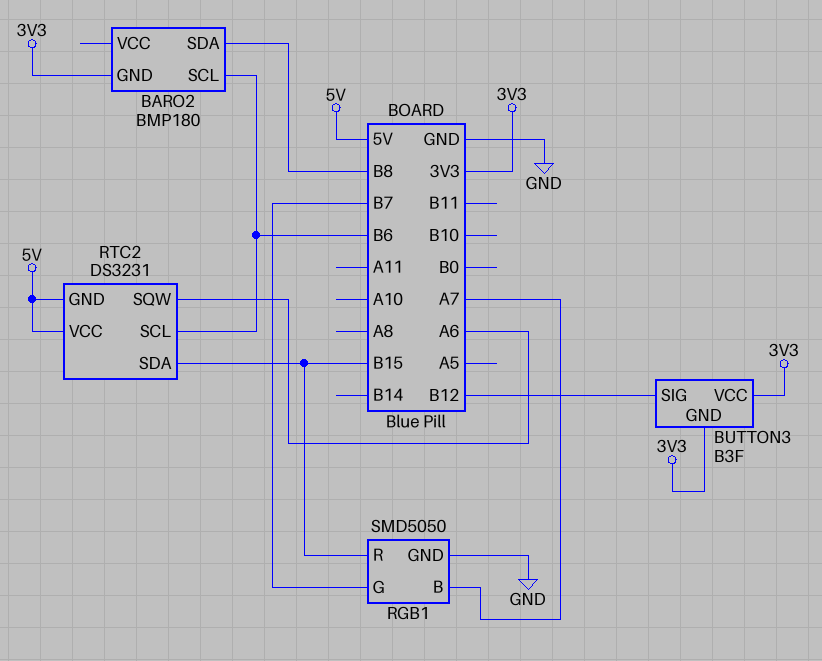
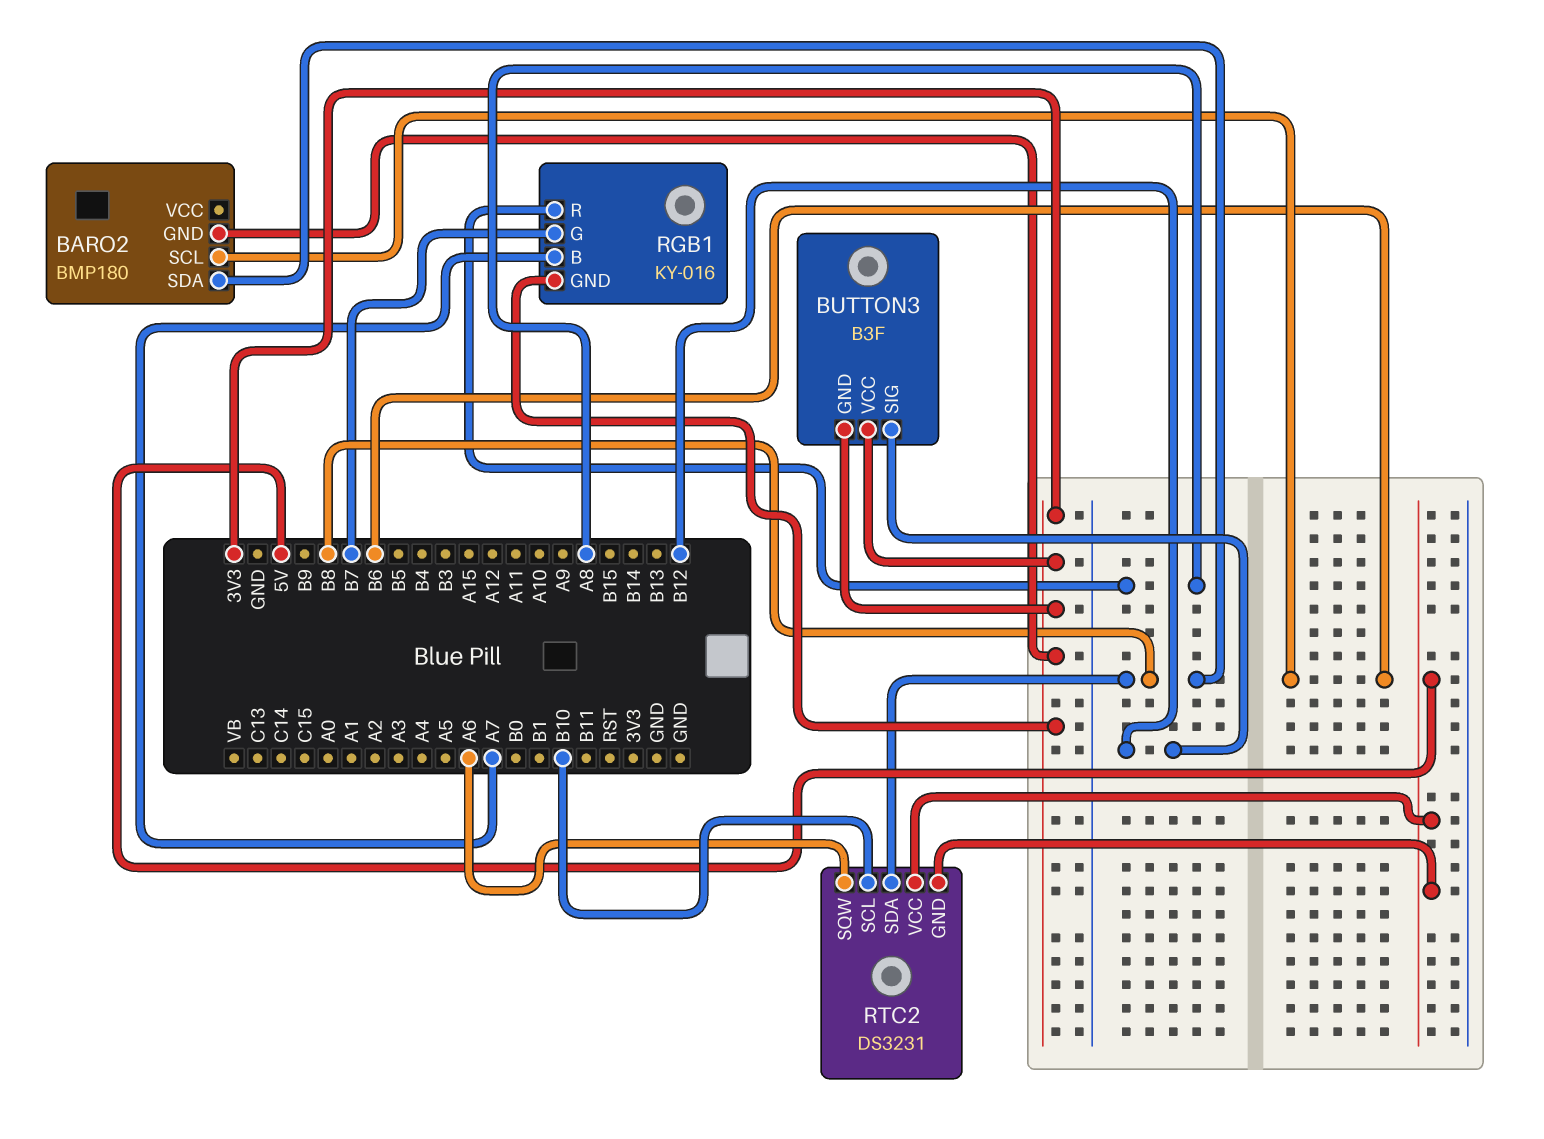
RGB1: SMD5050 -> KY-016
RGB1 pin GND: GND -> 3V3
RGB1 pin R: B15 -> A8
RTC2 pin SCL: B6 -> B10
RTC2 pin SDA: B15 -> B8

